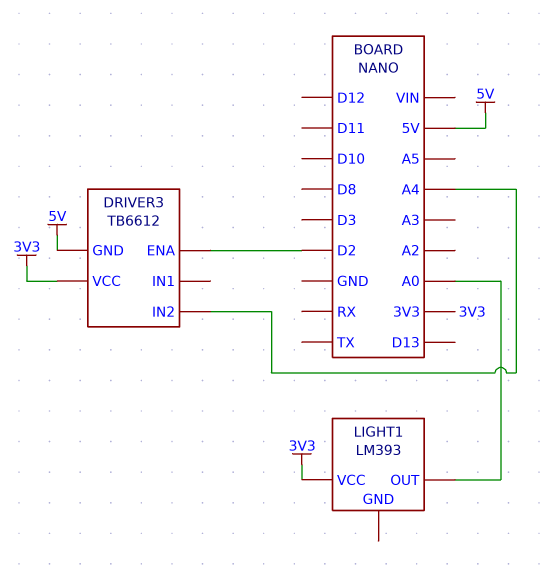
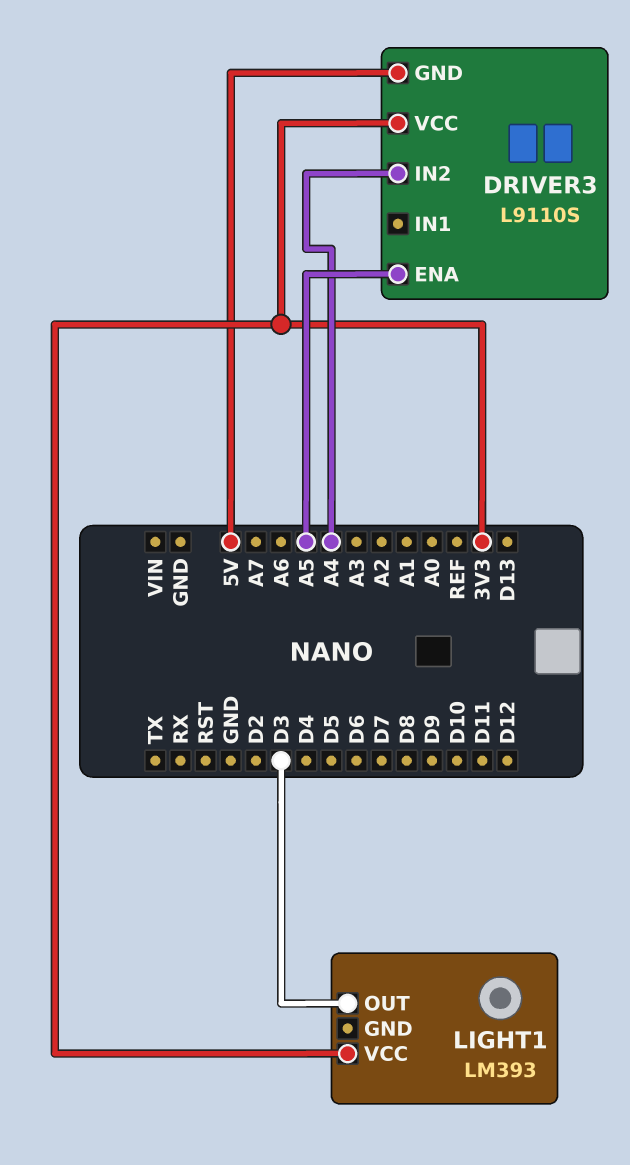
DRIVER3: TB6612 -> L9110S
DRIVER3 pin ENA: D2 -> A5
LIGHT1 pin OUT: A0 -> D3

